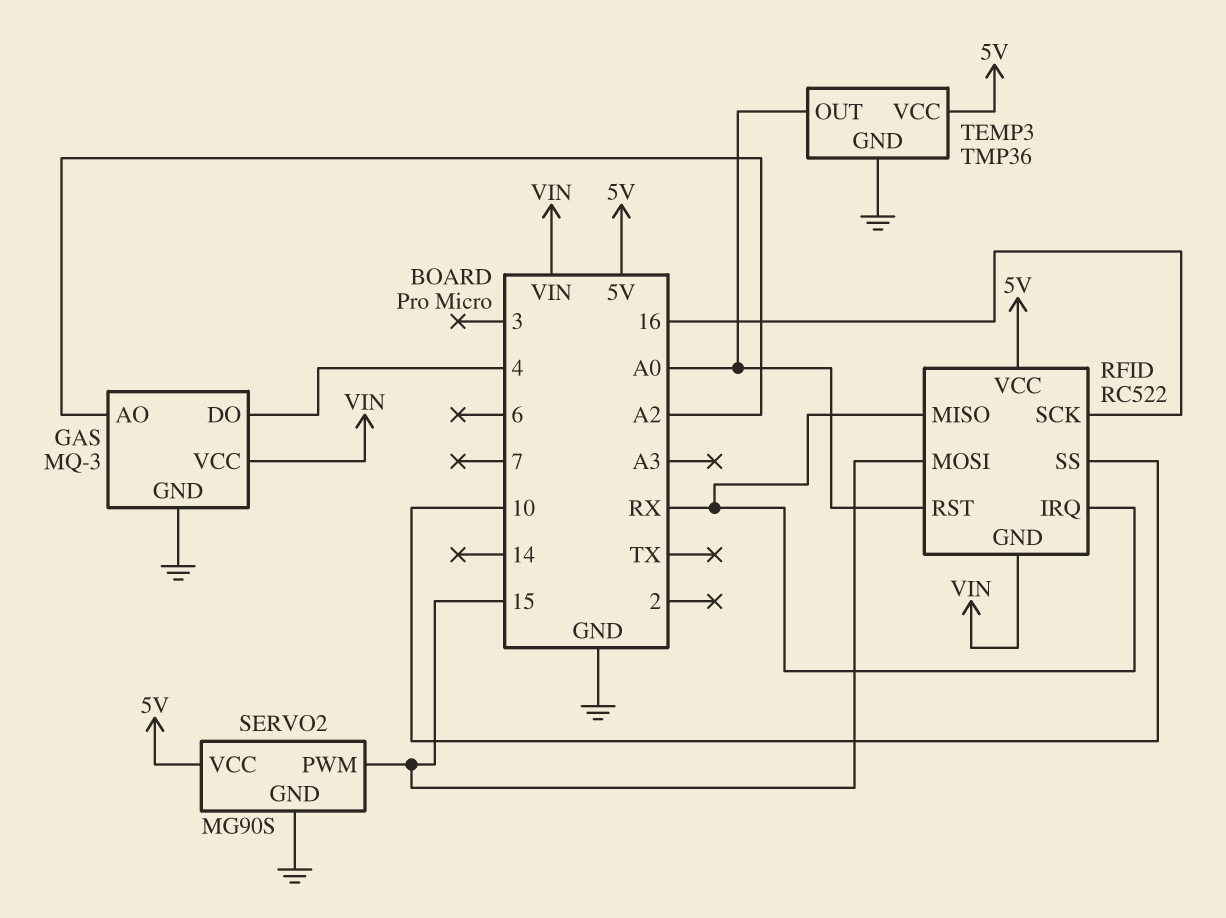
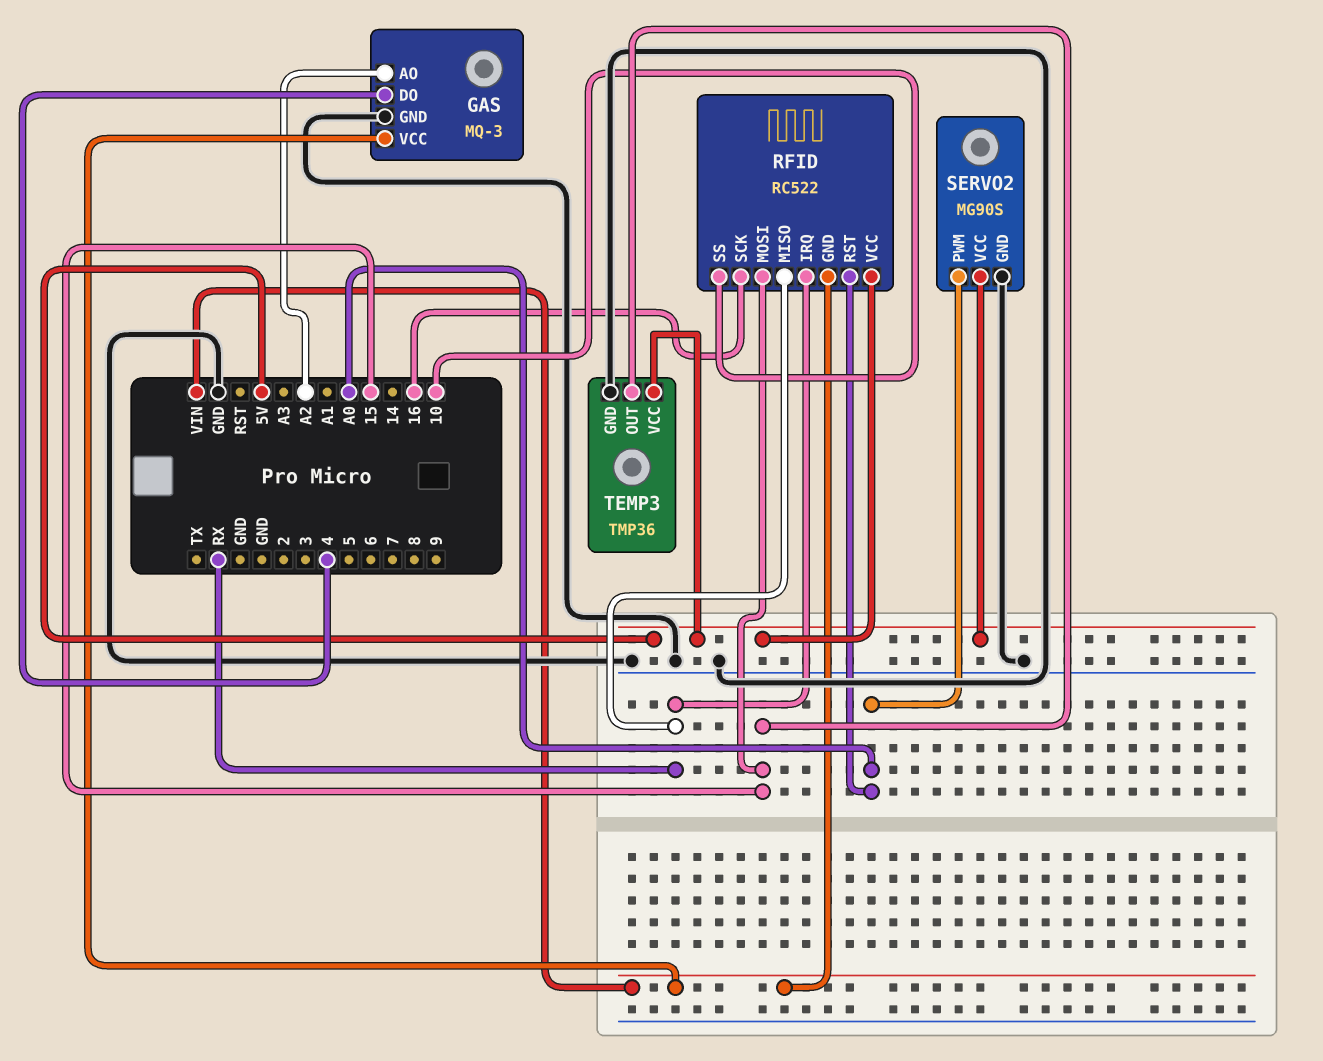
SERVO2 pin PWM: 15 -> A0
TEMP3 pin OUT: A0 -> 15

